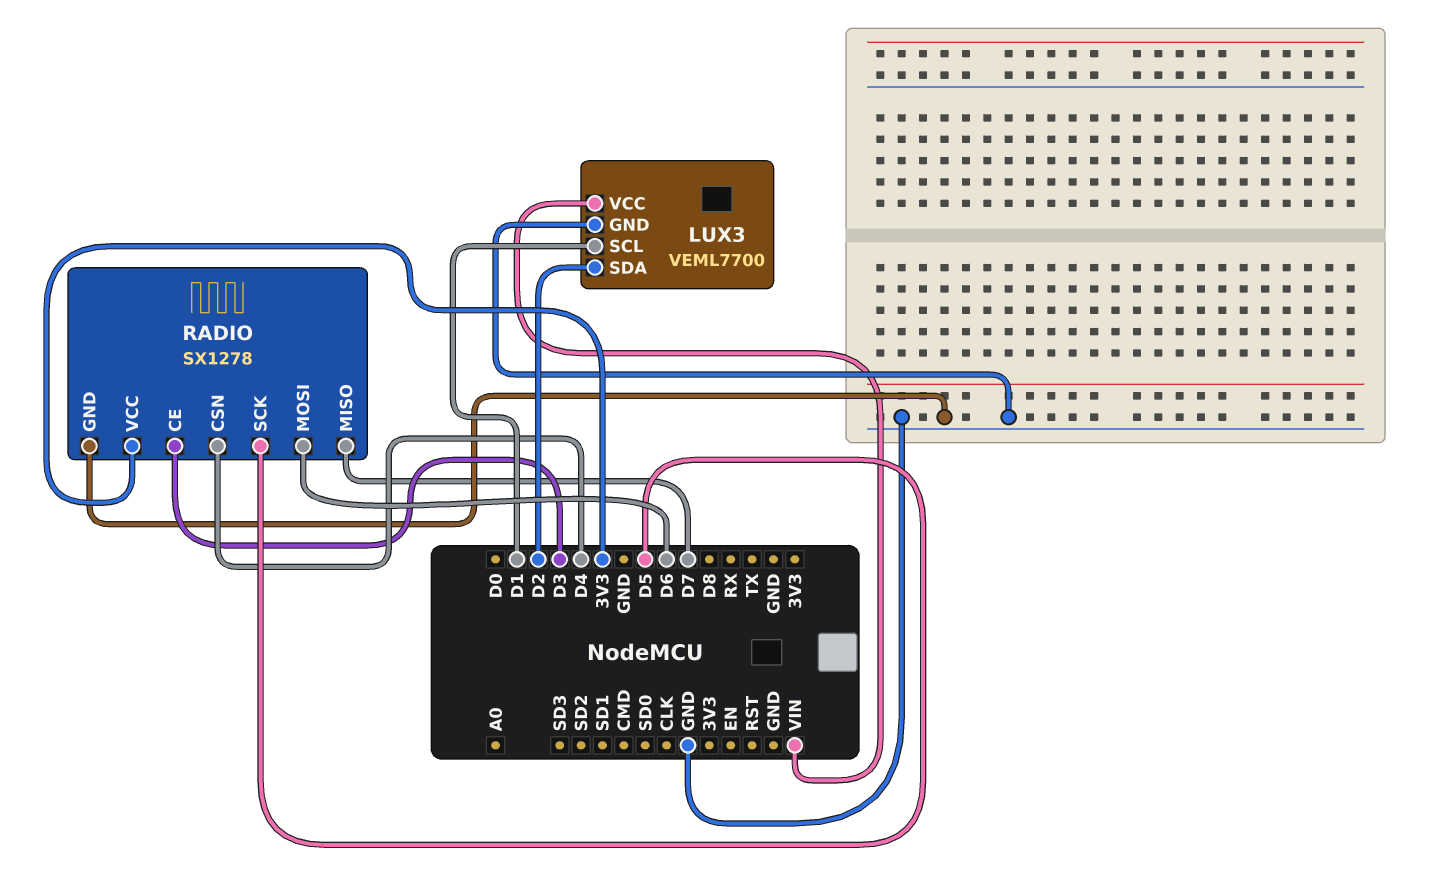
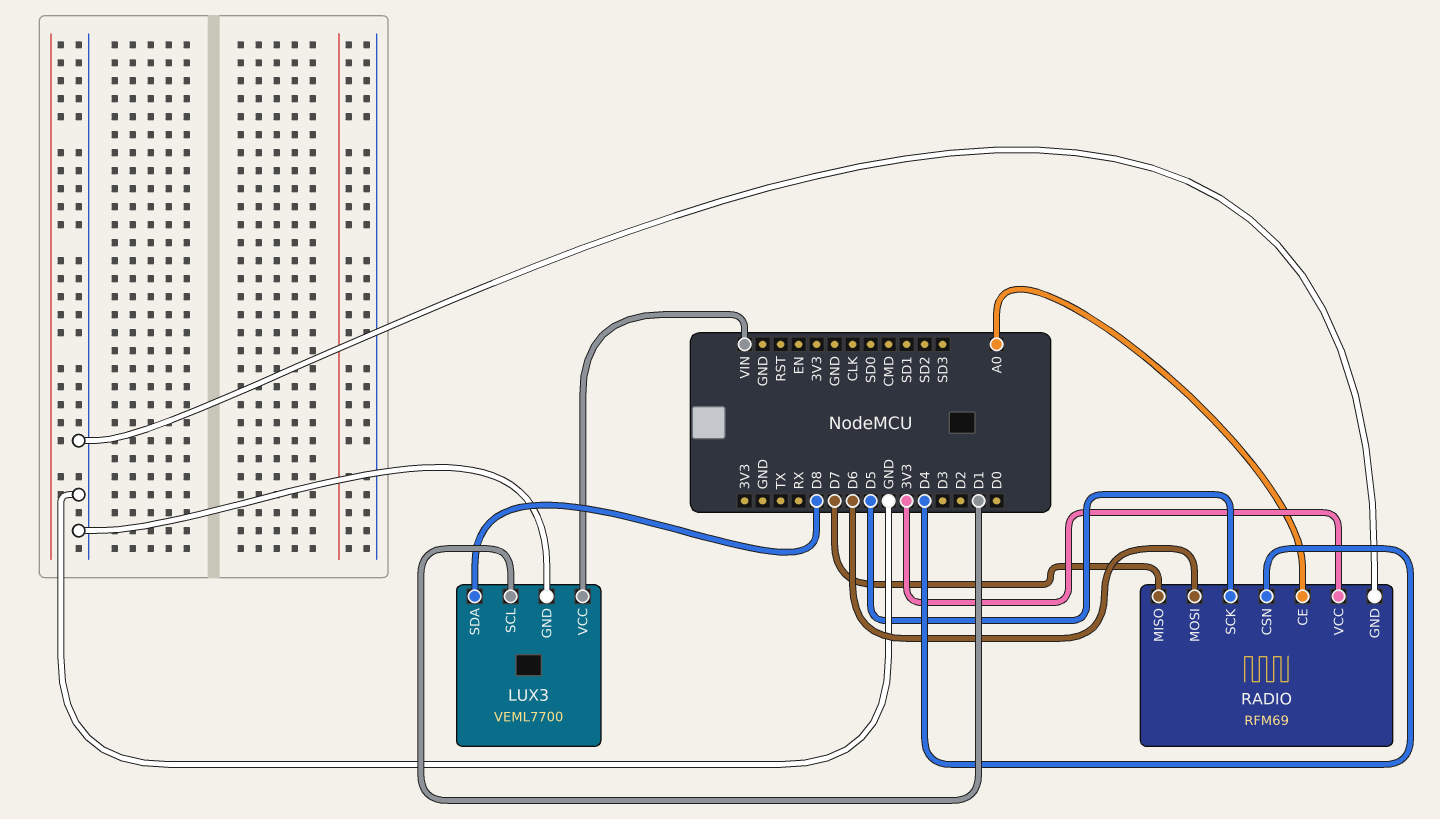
LUX3 pin SDA: D2 -> D8
RADIO: SX1278 -> RFM69
RADIO pin CE: D3 -> A0

